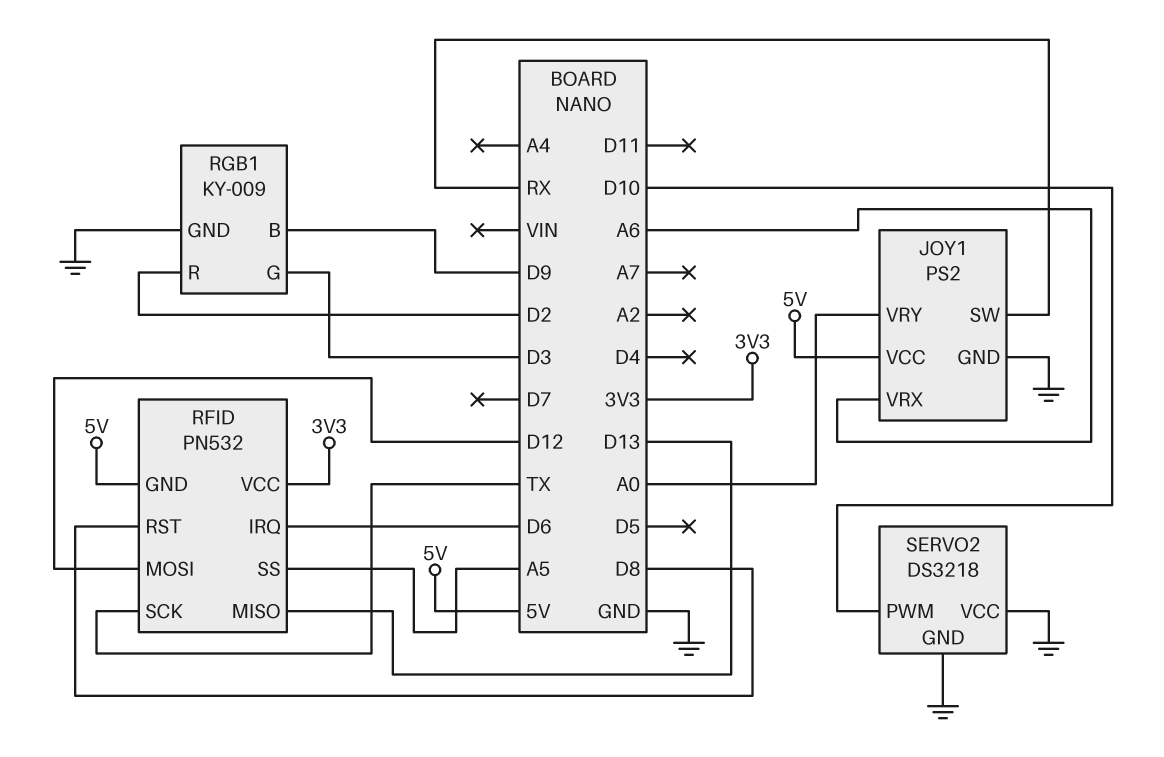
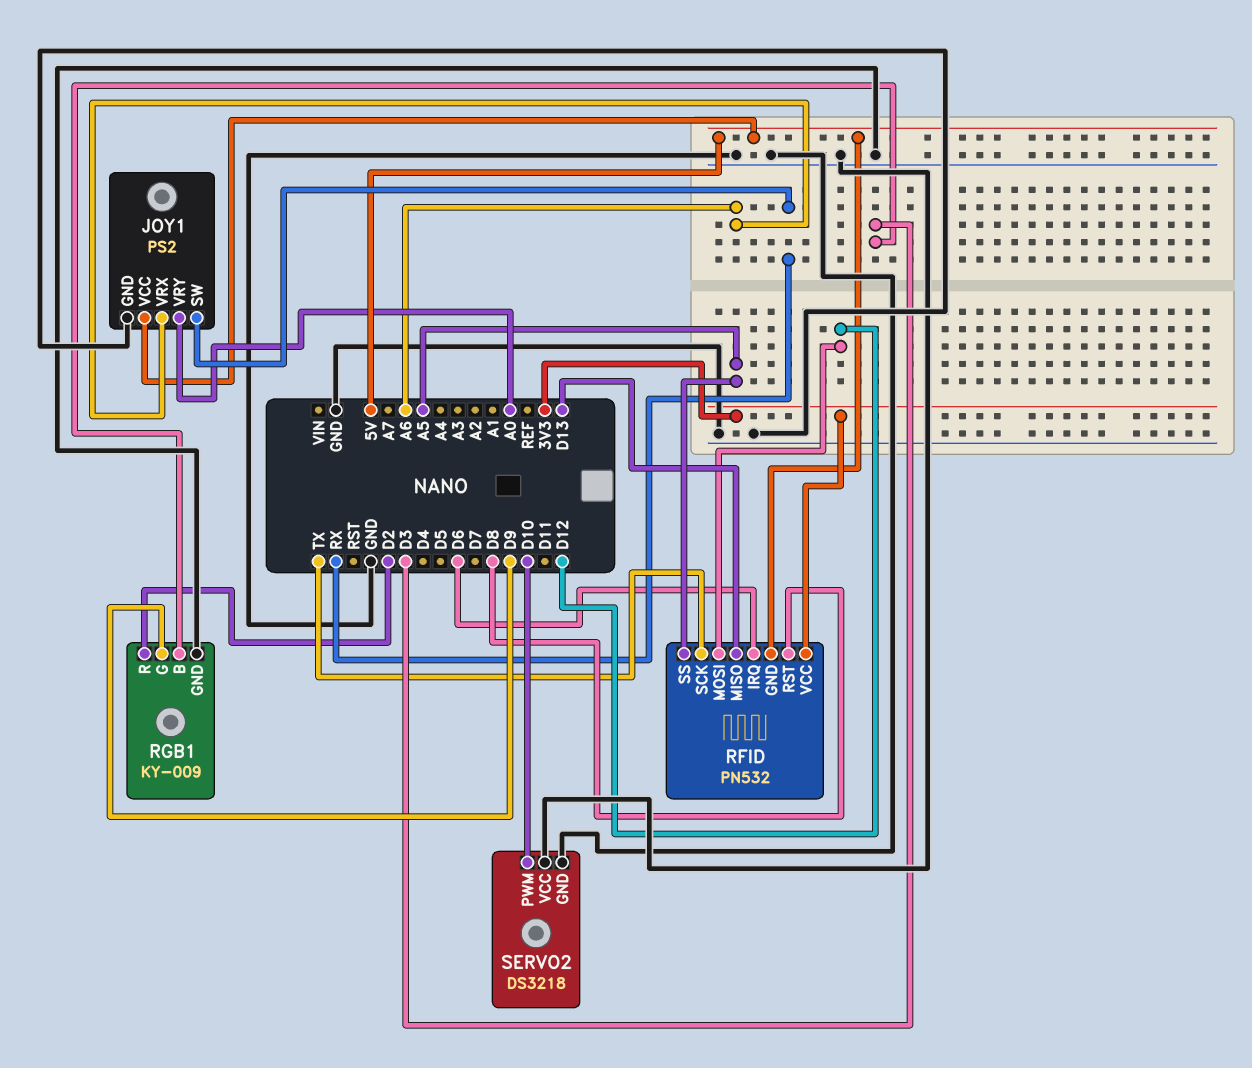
RGB1 pin B: D9 -> D3
RGB1 pin G: D3 -> D9

